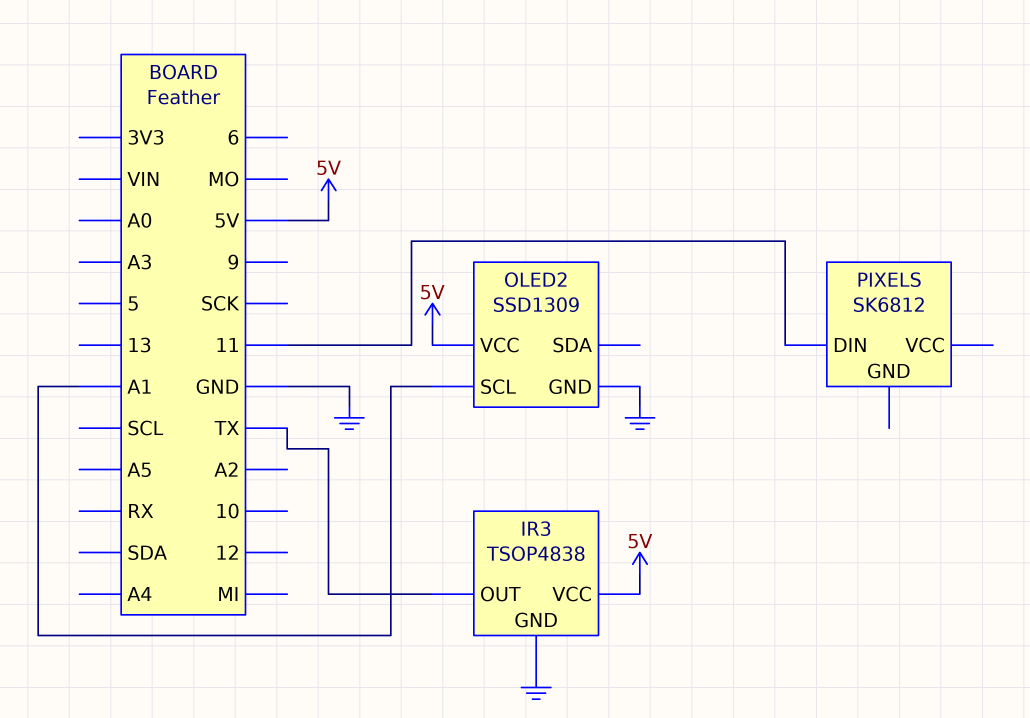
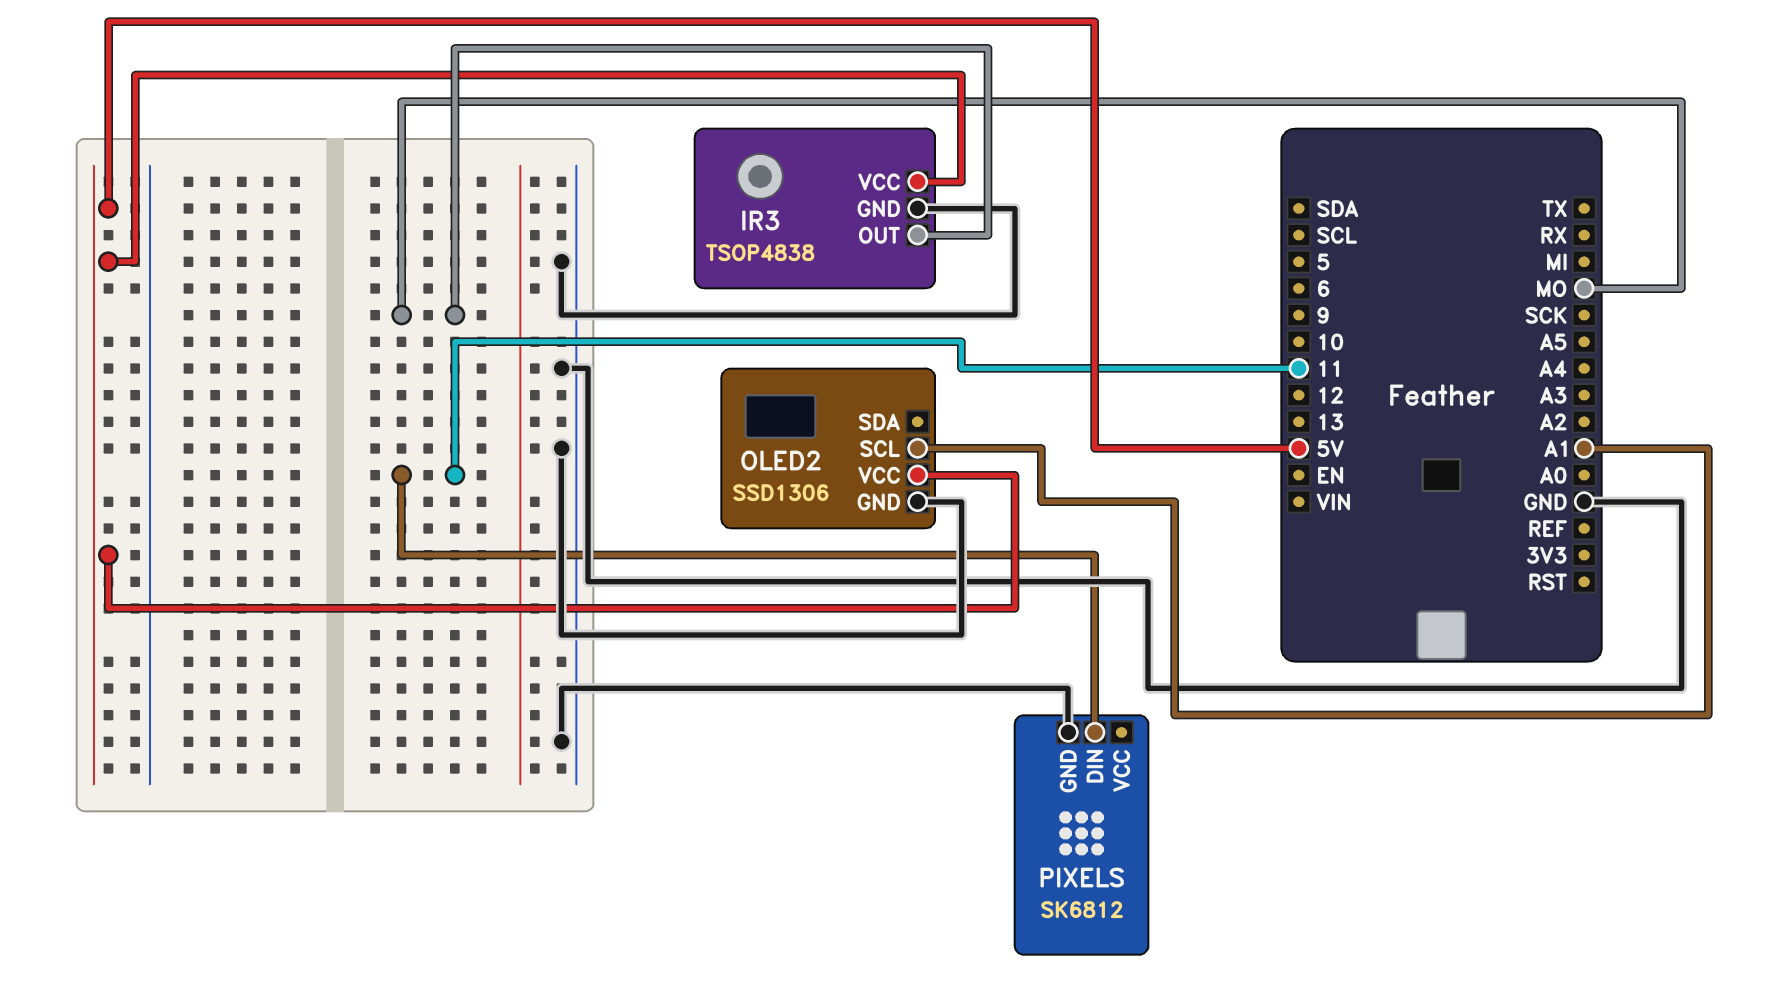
IR3 pin OUT: TX -> MO
OLED2: SSD1309 -> SSD1306
PIXELS pin GND: none -> GND

